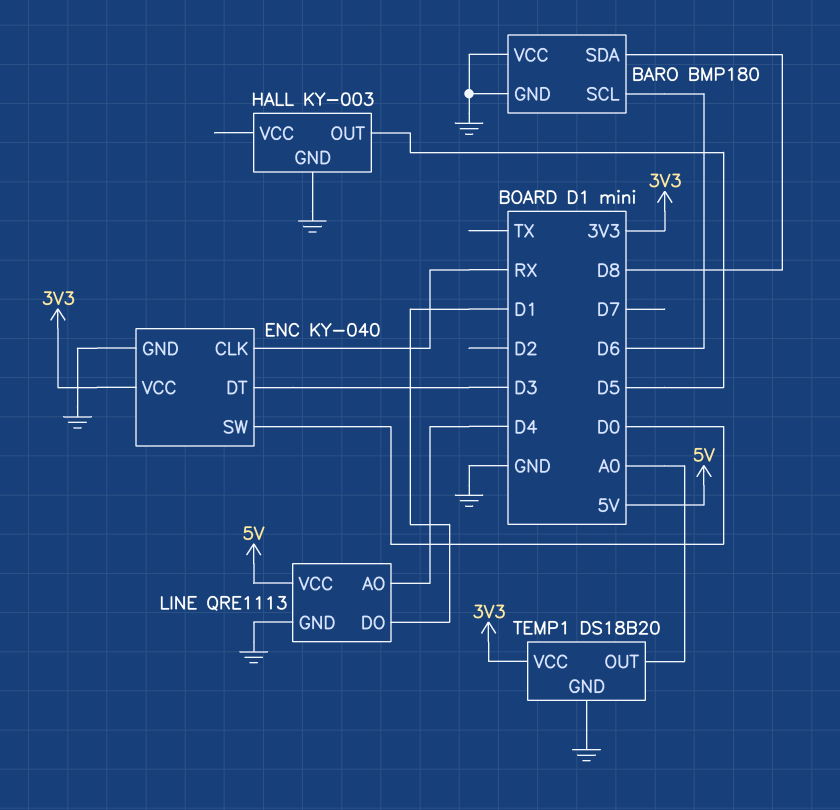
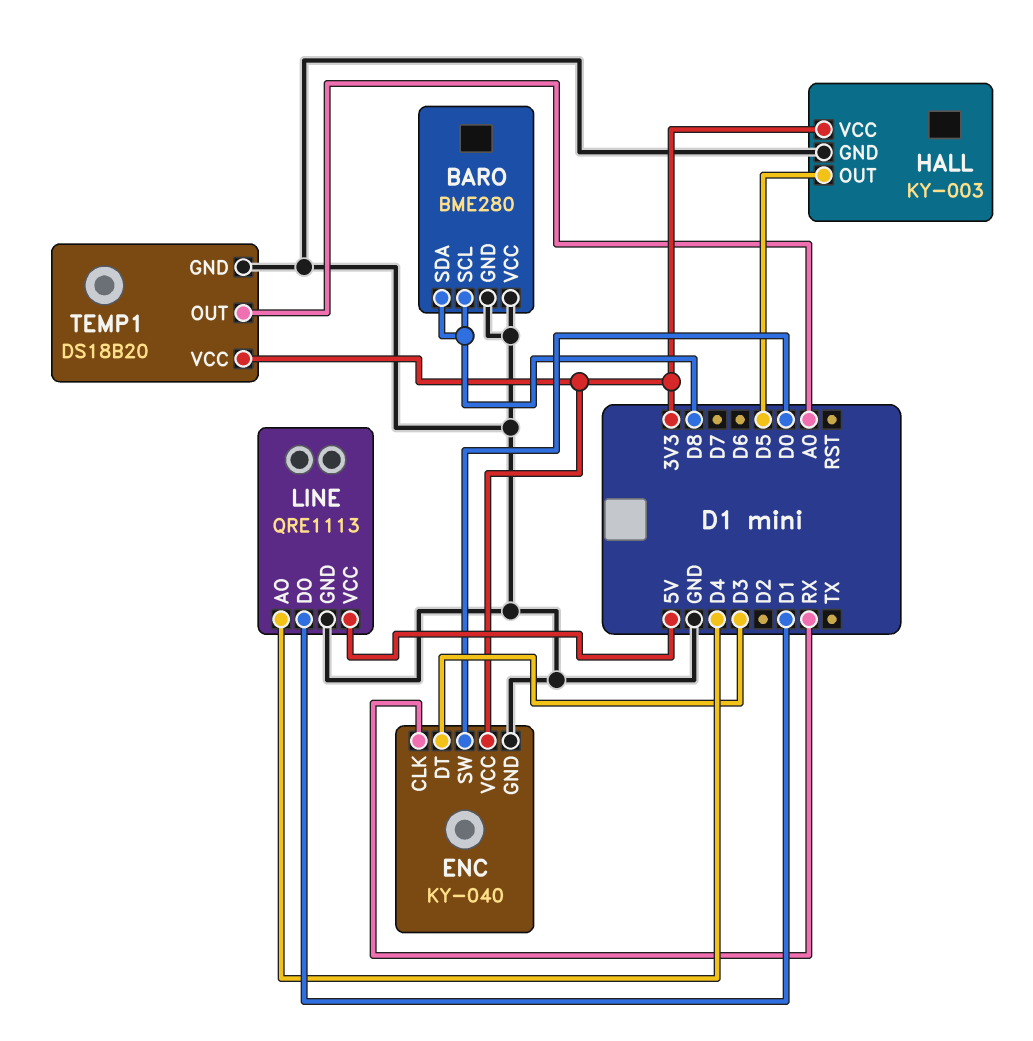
BARO: BMP180 -> BME280
BARO pin SCL: D6 -> D8
HALL pin VCC: none -> 3V3

